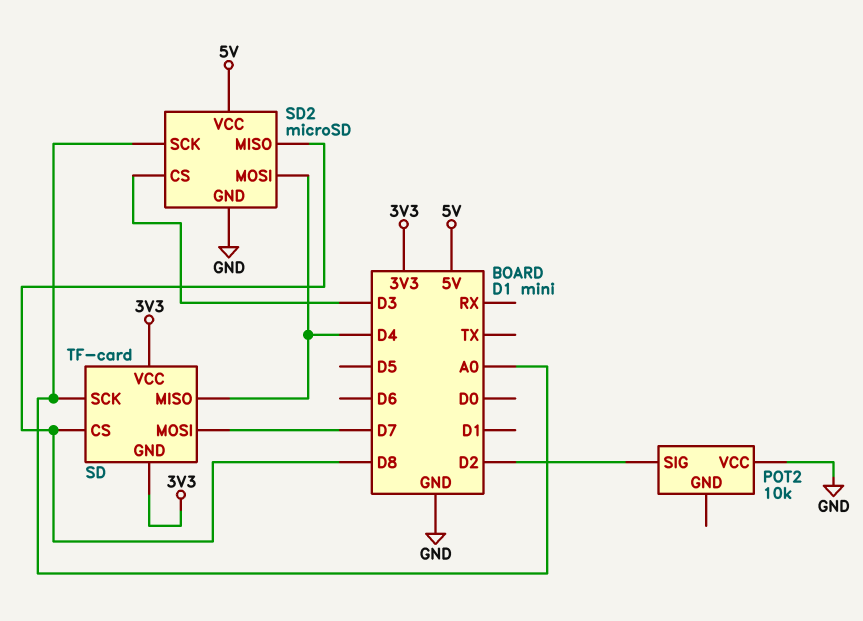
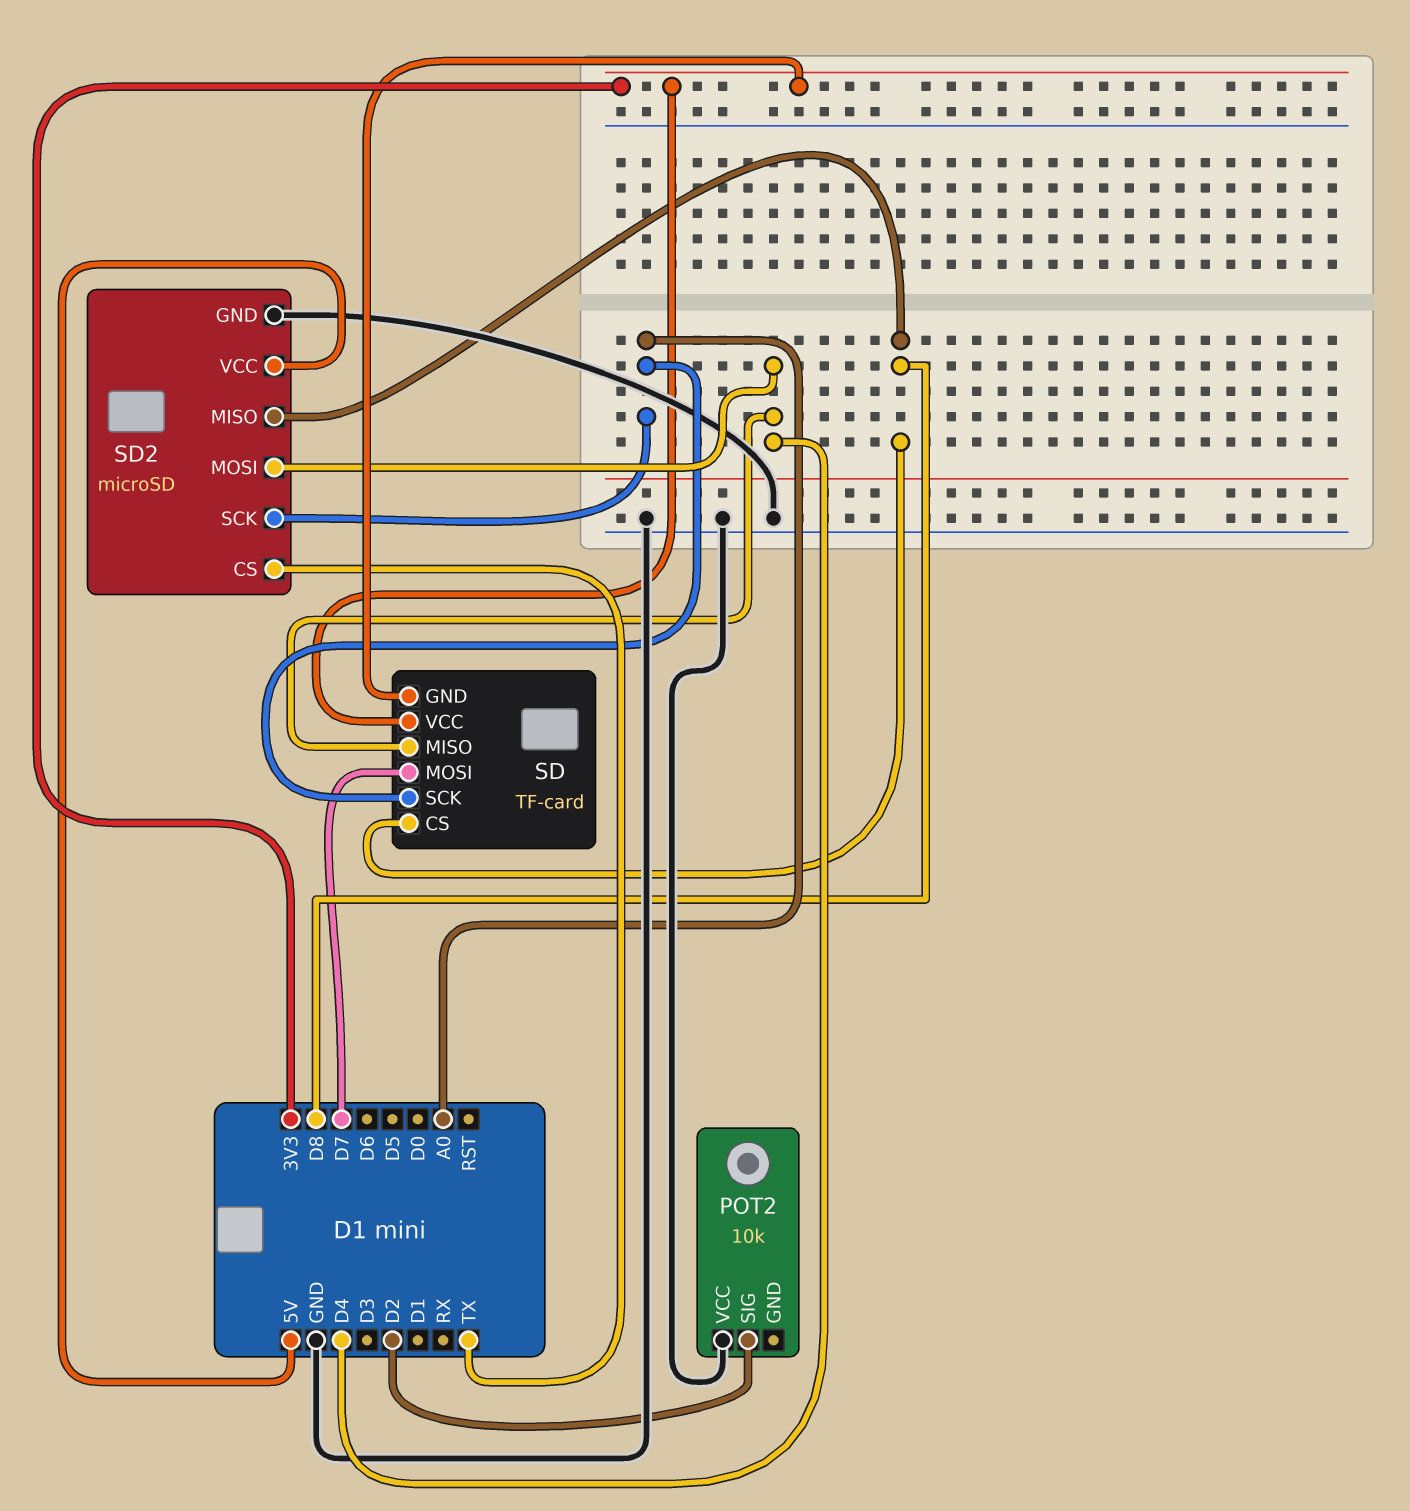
SD2 pin CS: D3 -> TX

